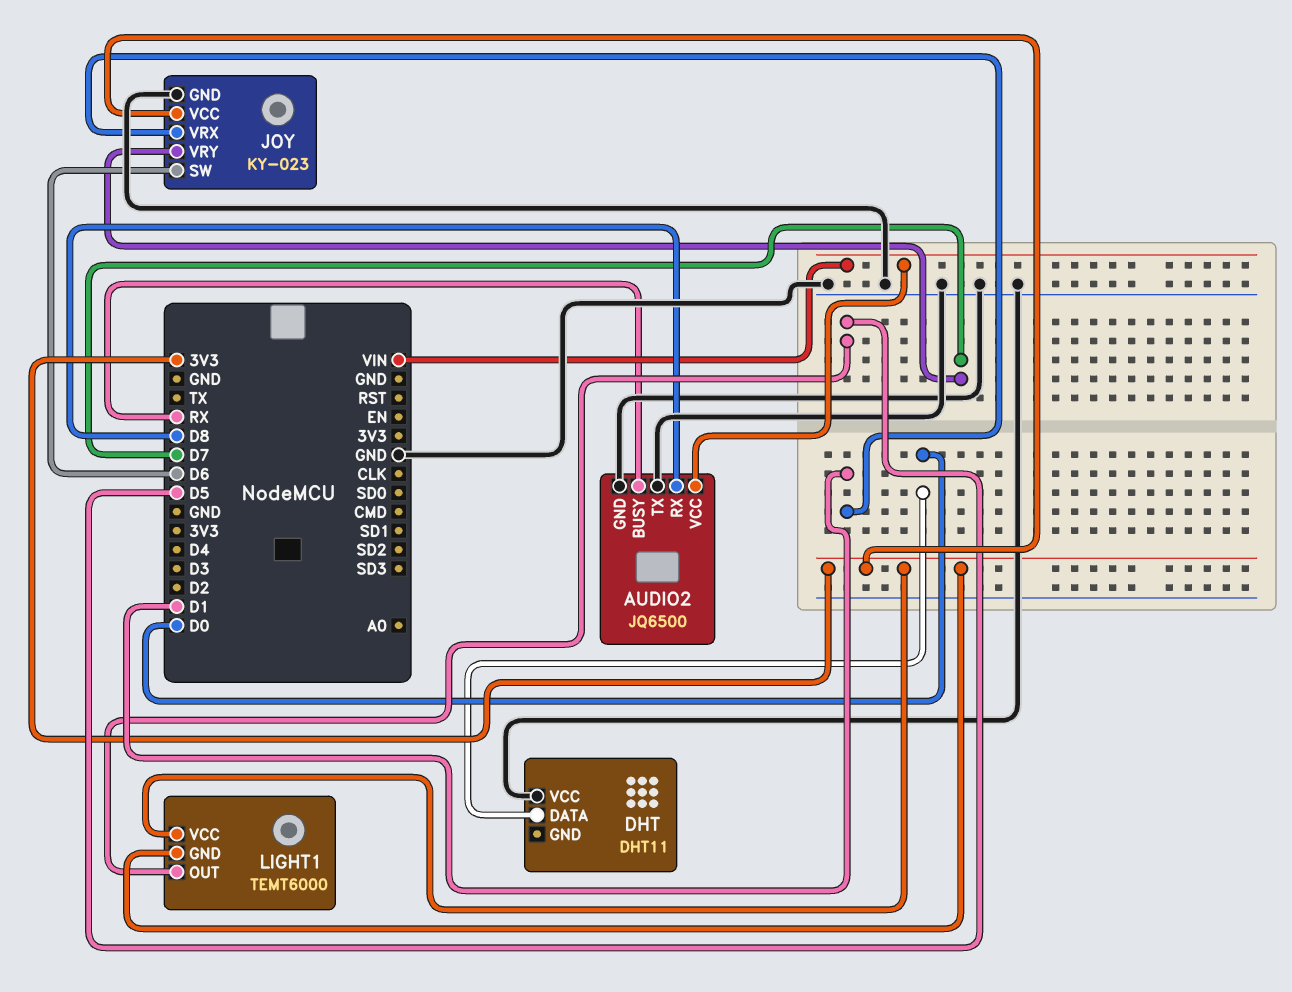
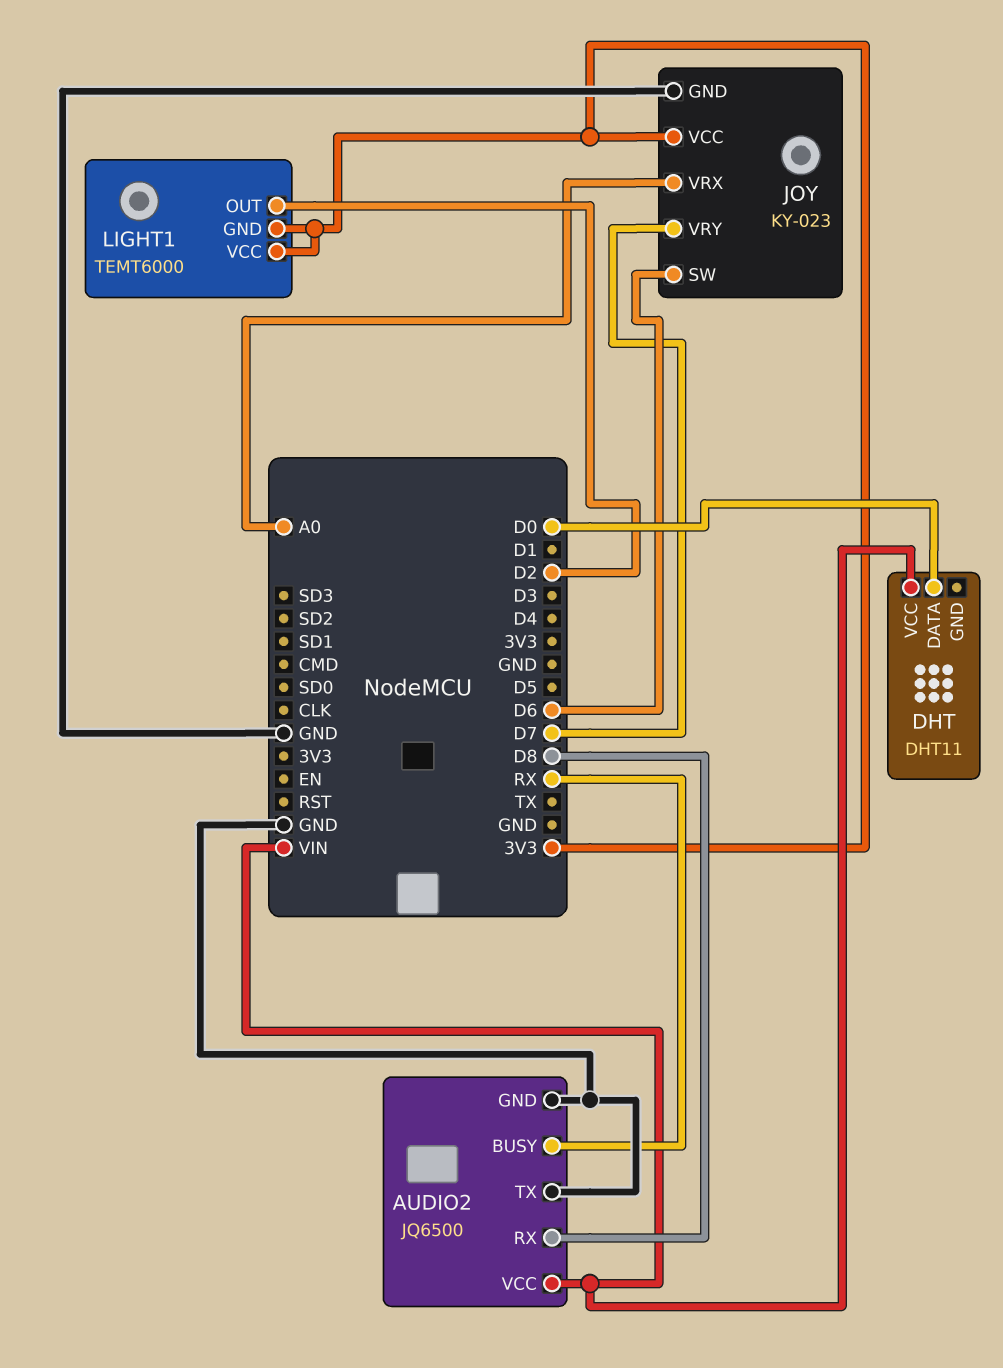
DHT pin VCC: GND -> VIN
JOY pin VRX: D1 -> A0
LIGHT1 pin OUT: D5 -> D2

